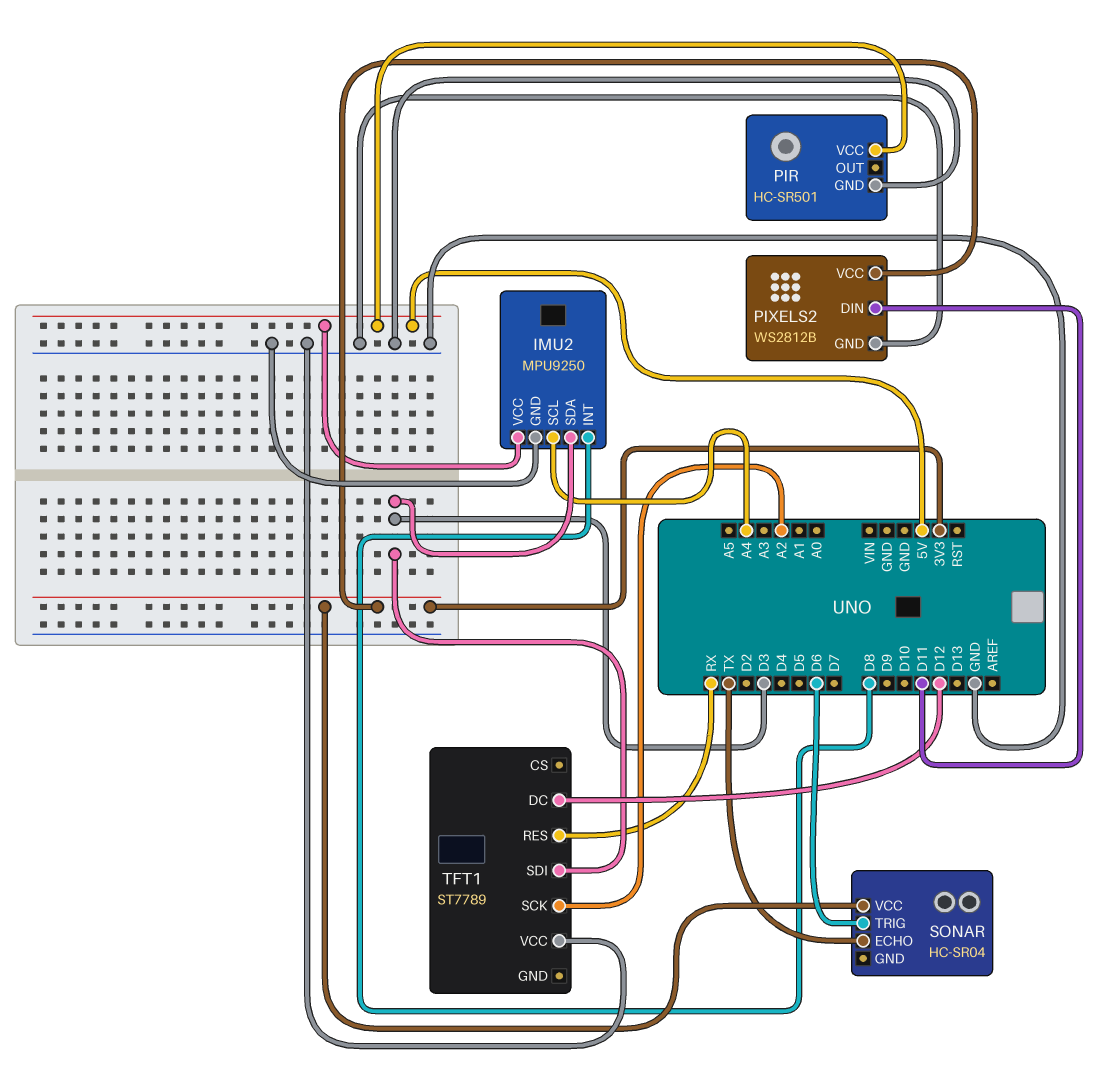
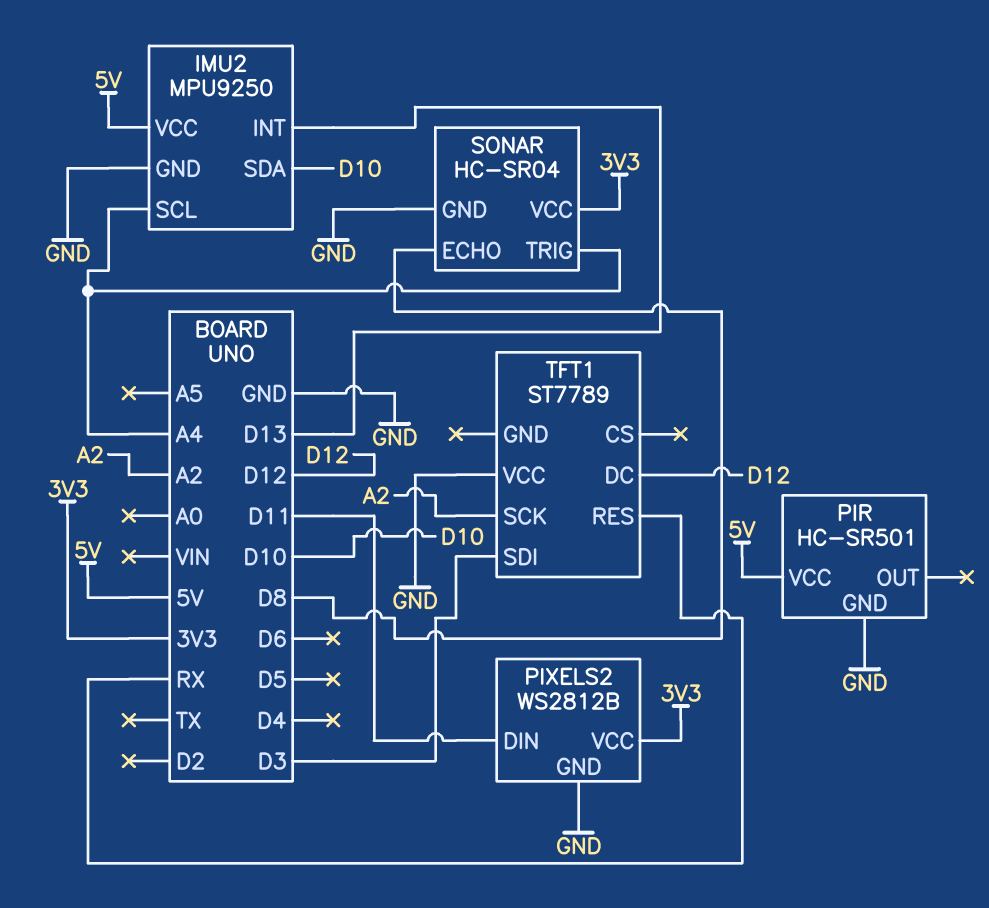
IMU2 pin INT: D8 -> D13
IMU2 pin SDA: D3 -> D10
SONAR pin ECHO: TX -> D8
SONAR pin GND: none -> GND
SONAR pin TRIG: D6 -> A4

